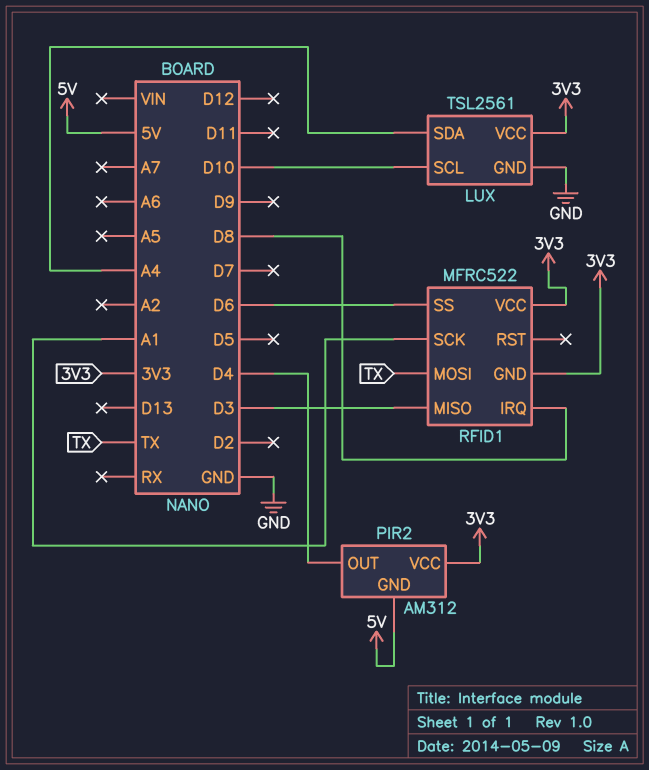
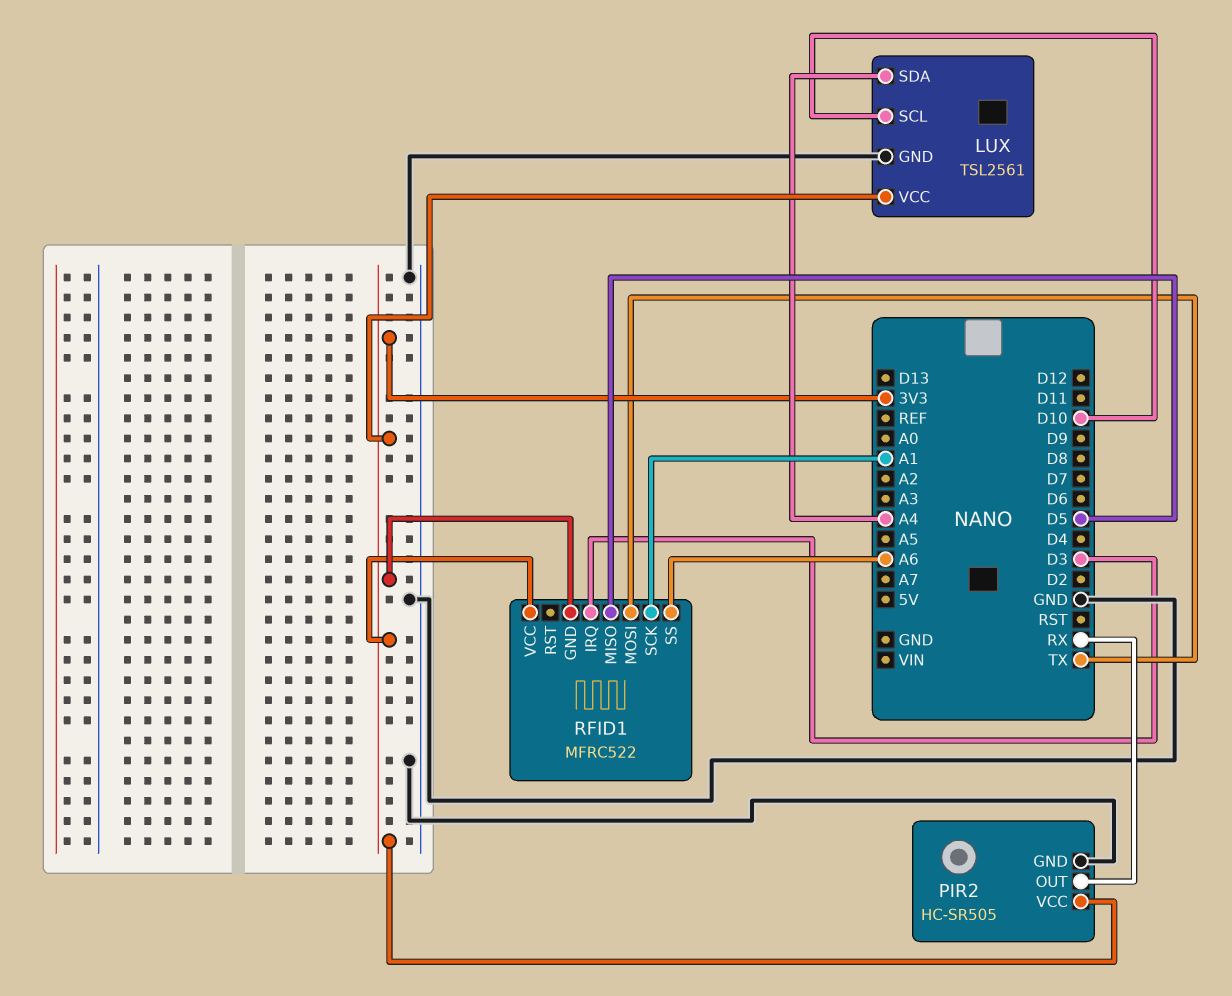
PIR2: AM312 -> HC-SR505
PIR2 pin GND: 5V -> GND
PIR2 pin OUT: D4 -> RX
RFID1 pin IRQ: D8 -> D3
RFID1 pin MISO: D3 -> D5
RFID1 pin SS: D6 -> A6

